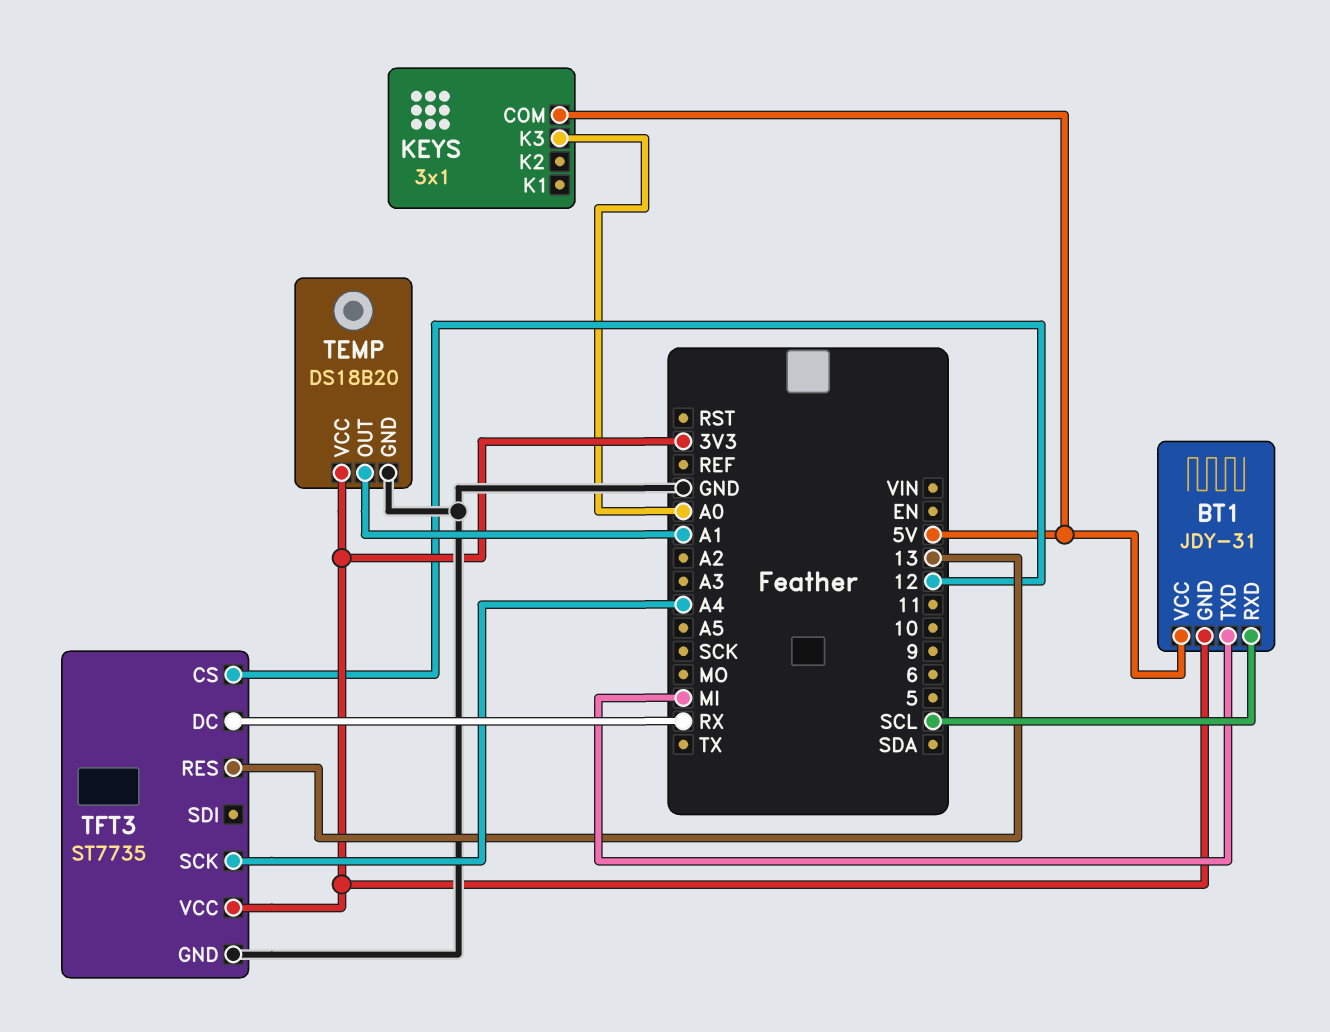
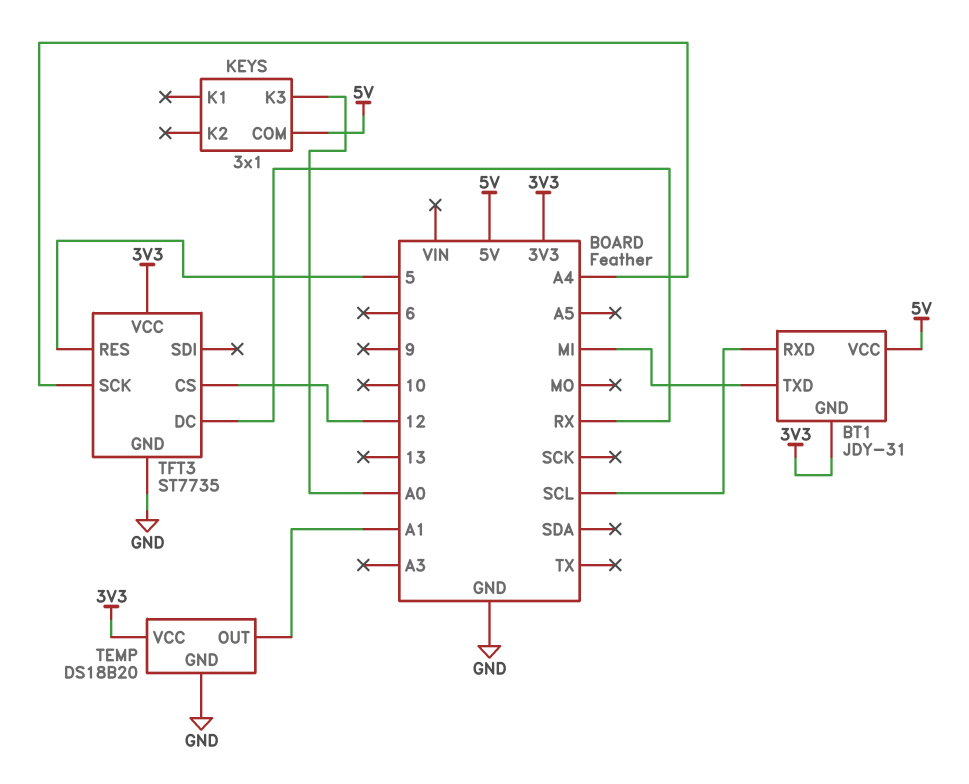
TFT3 pin RES: 13 -> 5

